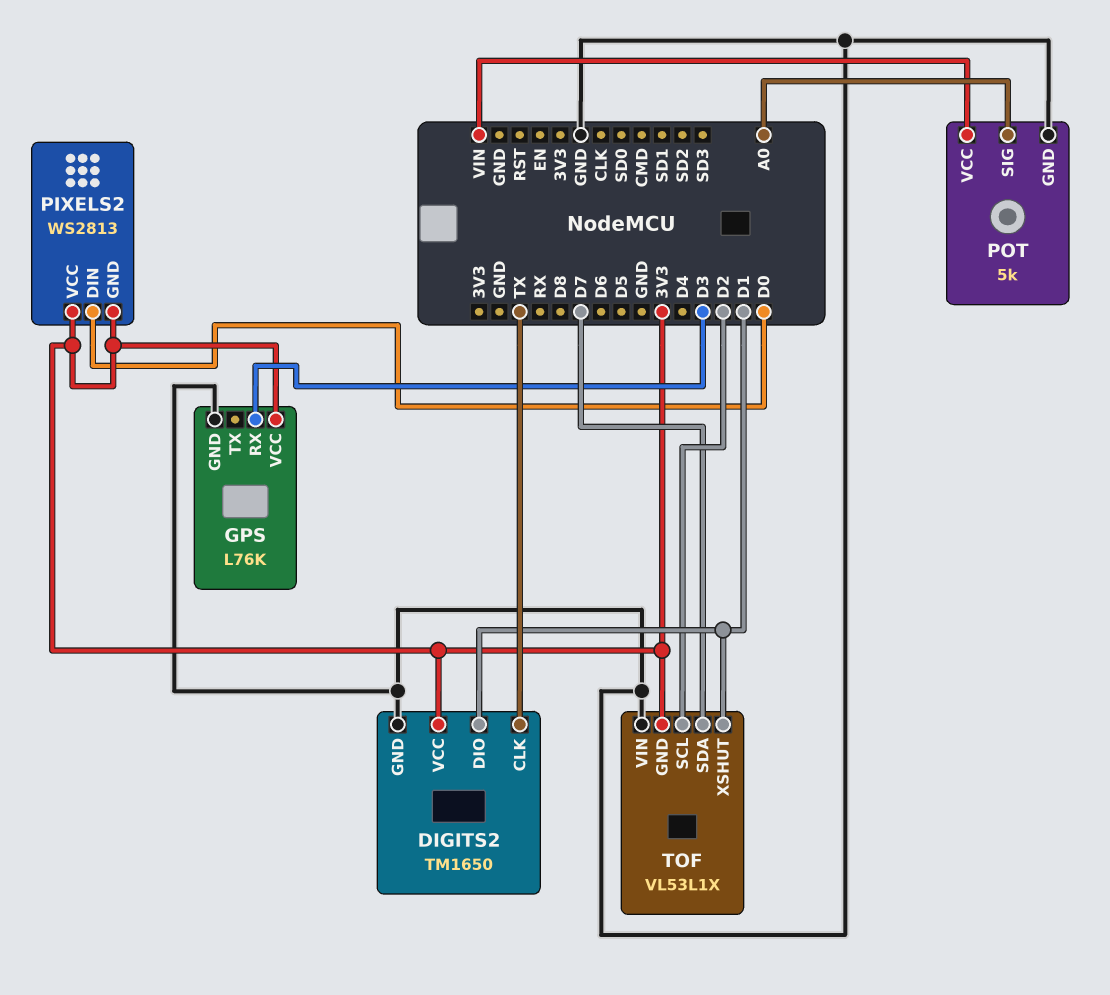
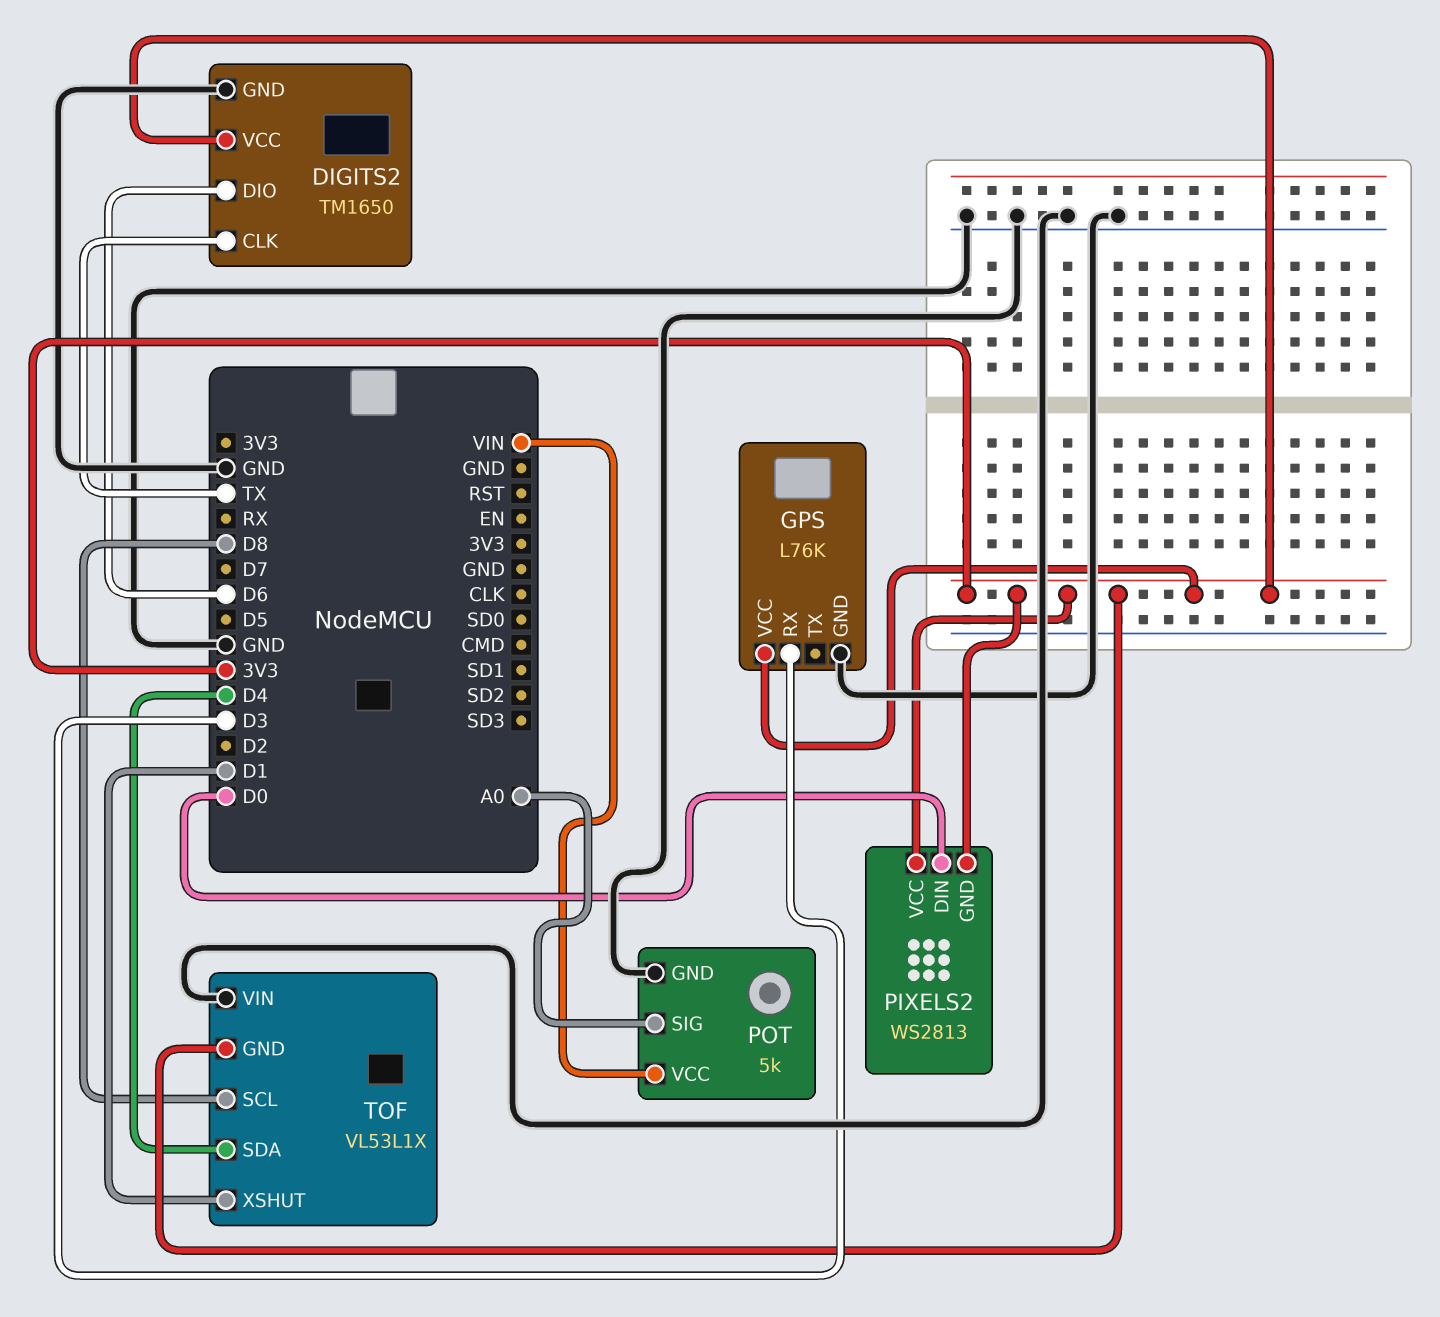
DIGITS2 pin DIO: D1 -> D6
TOF pin SCL: D2 -> D8
TOF pin SDA: D7 -> D4

